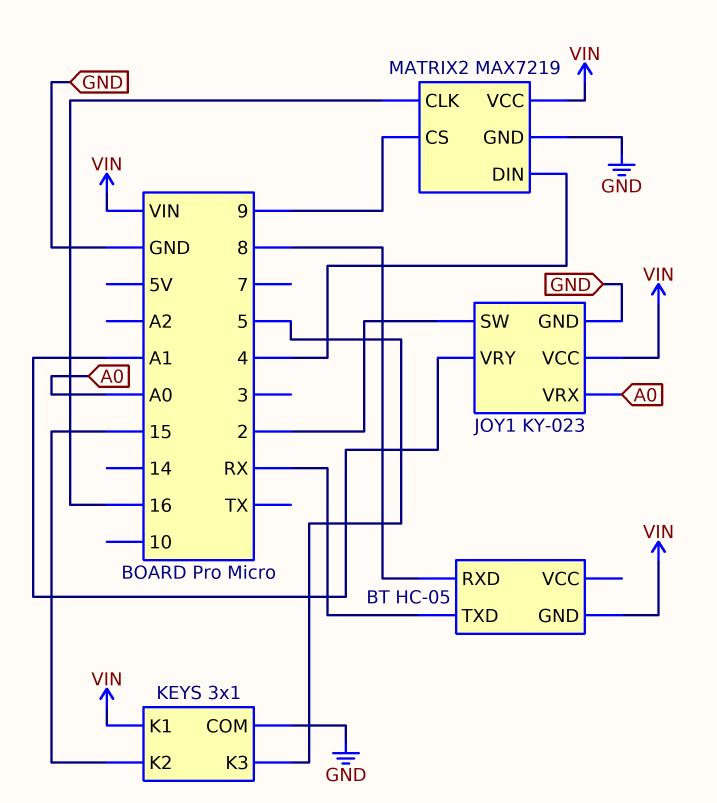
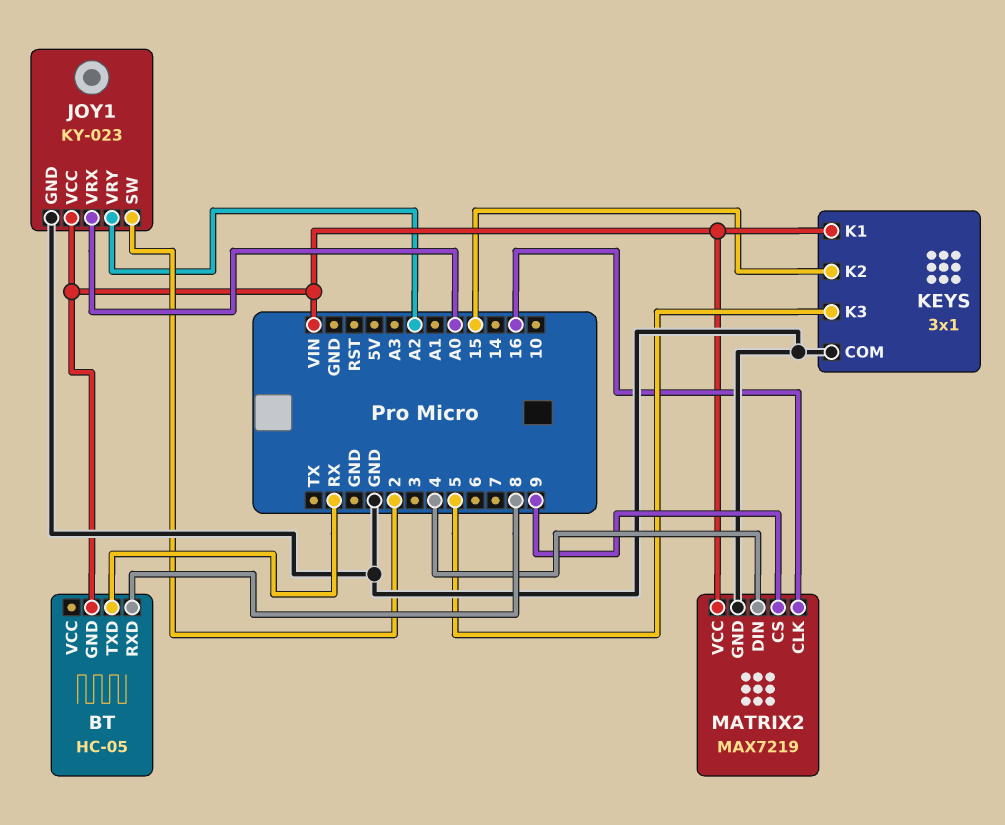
JOY1 pin VRY: A1 -> A2

